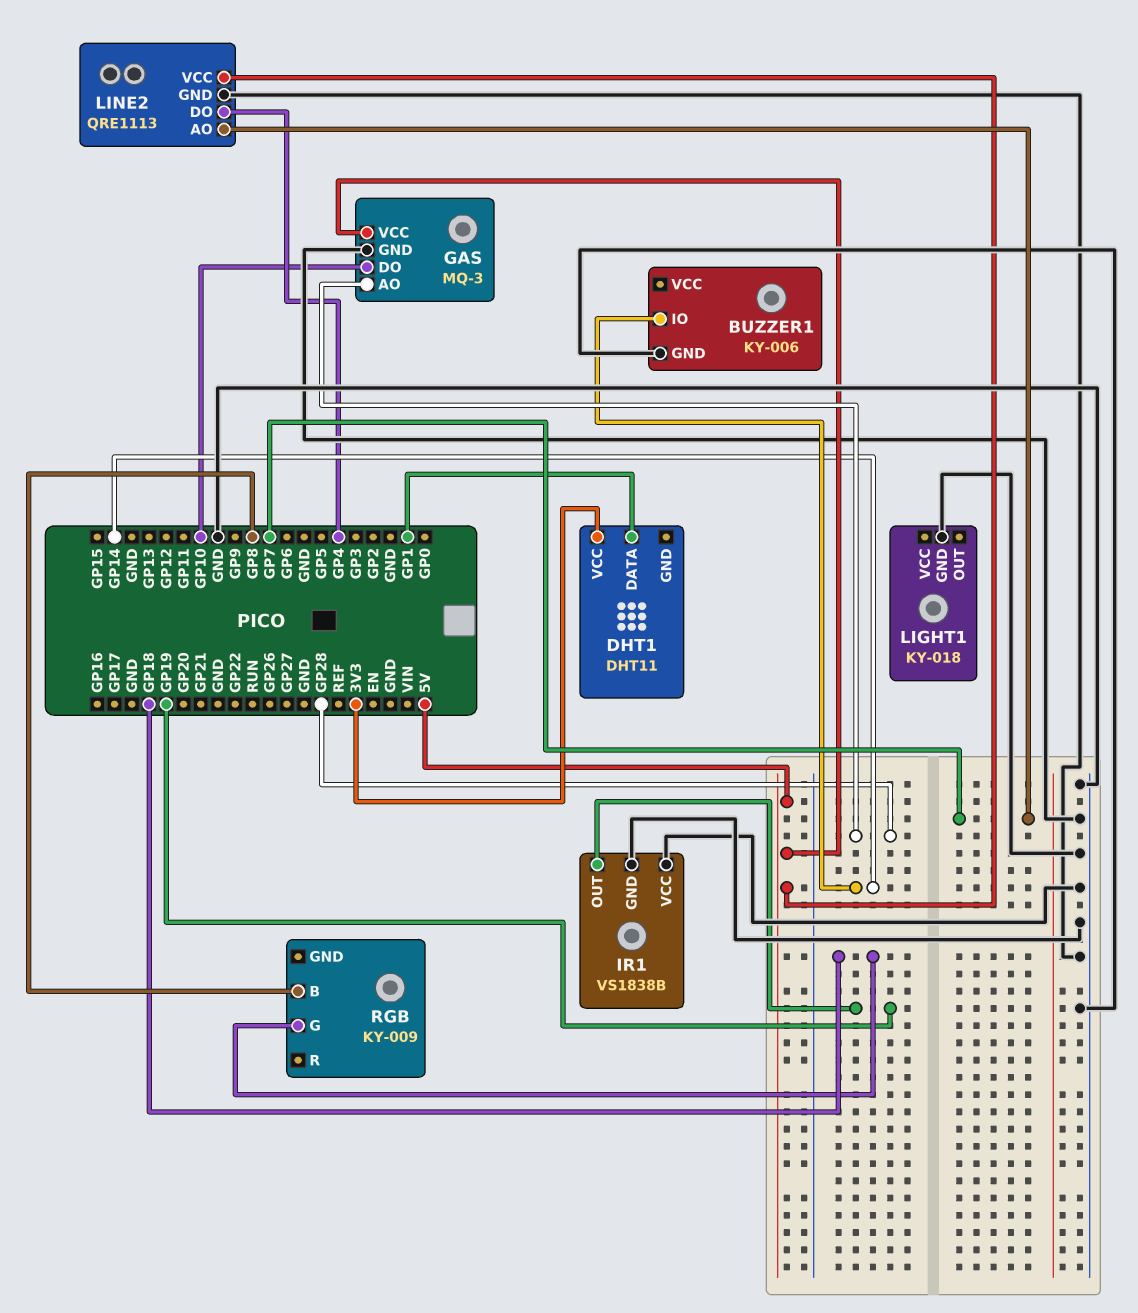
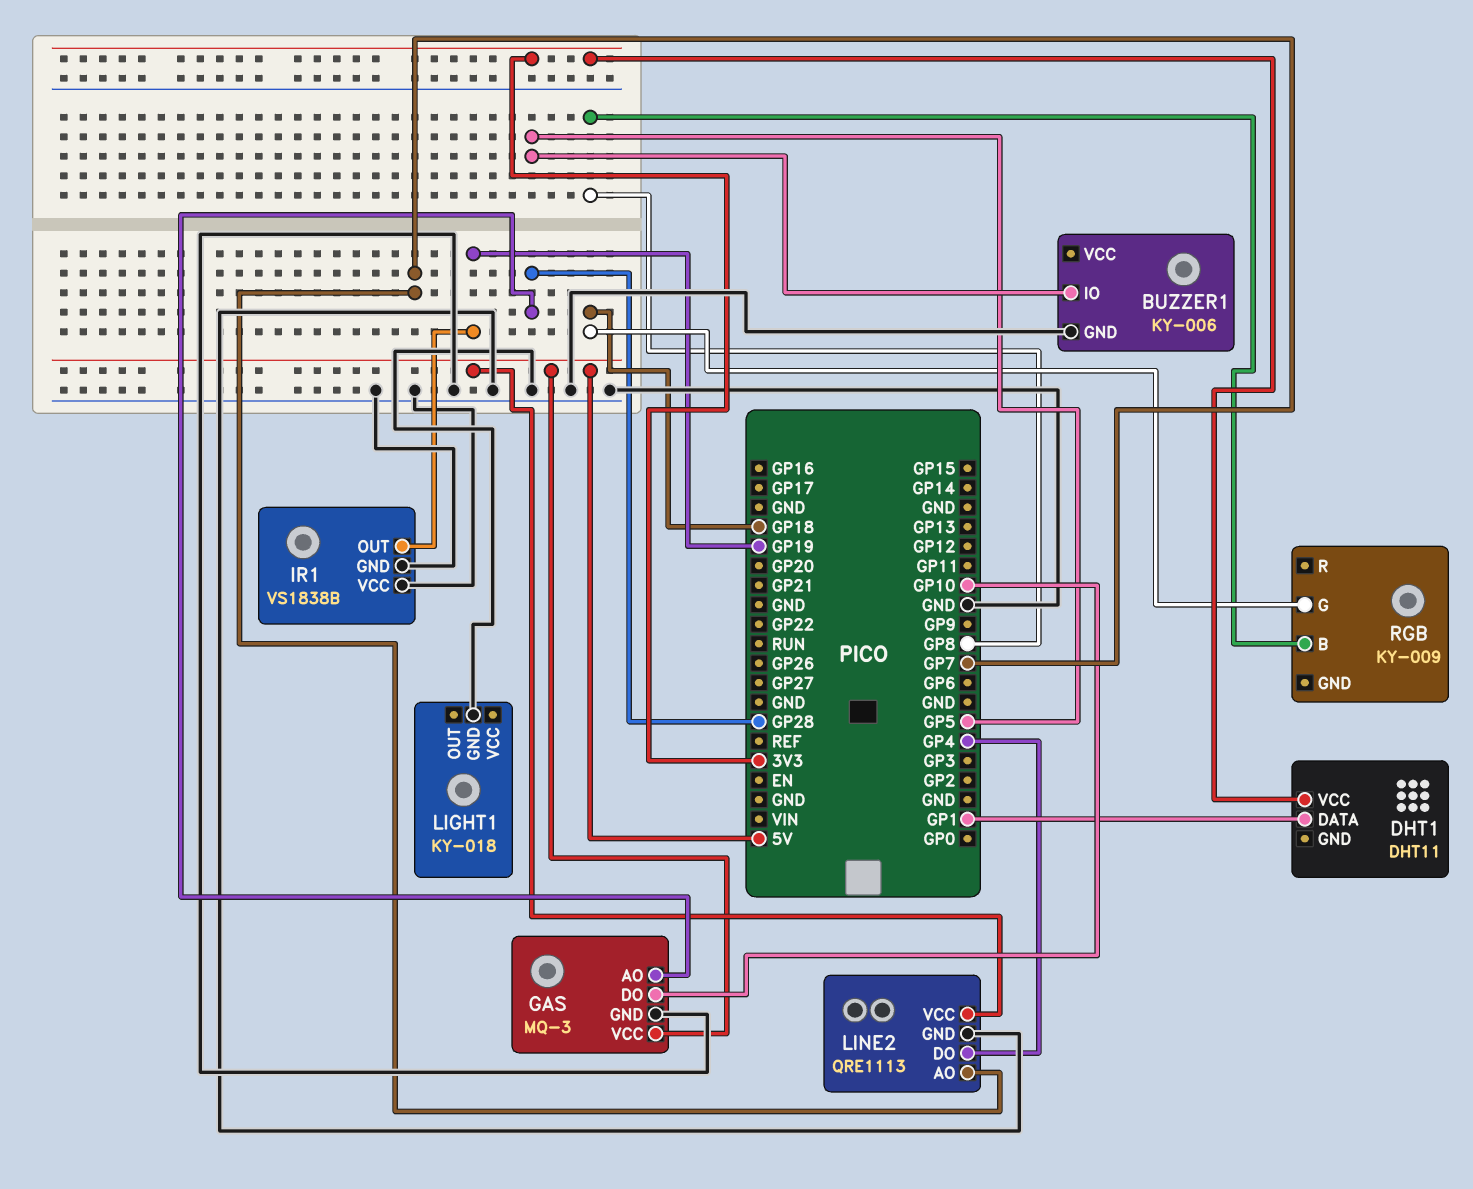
BUZZER1 pin IO: GP14 -> GP5

